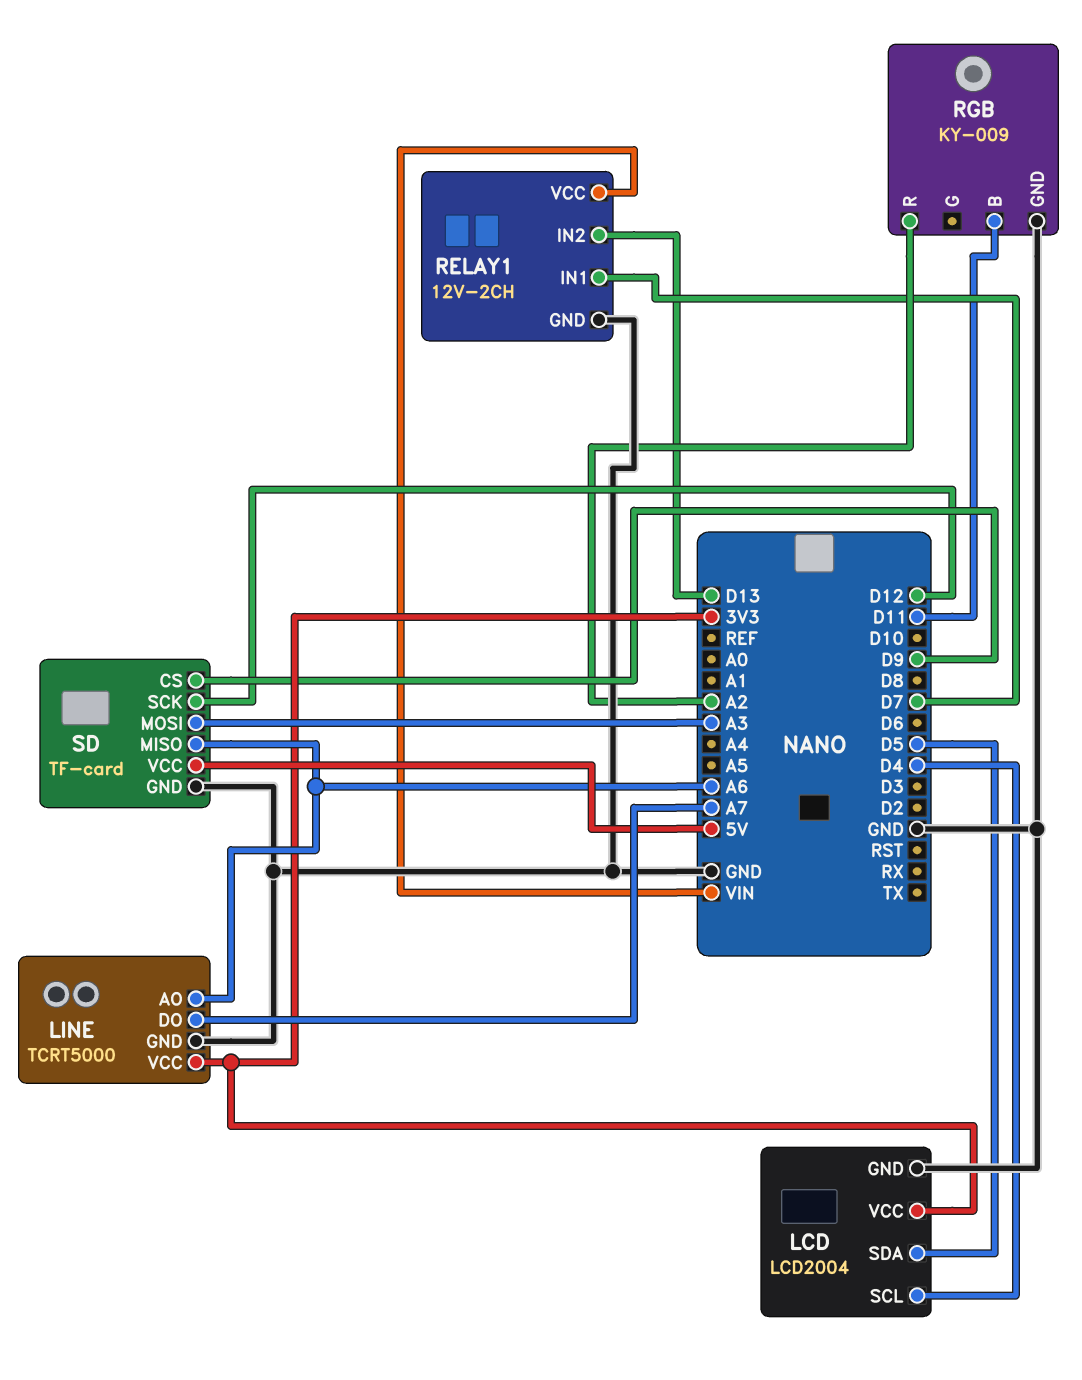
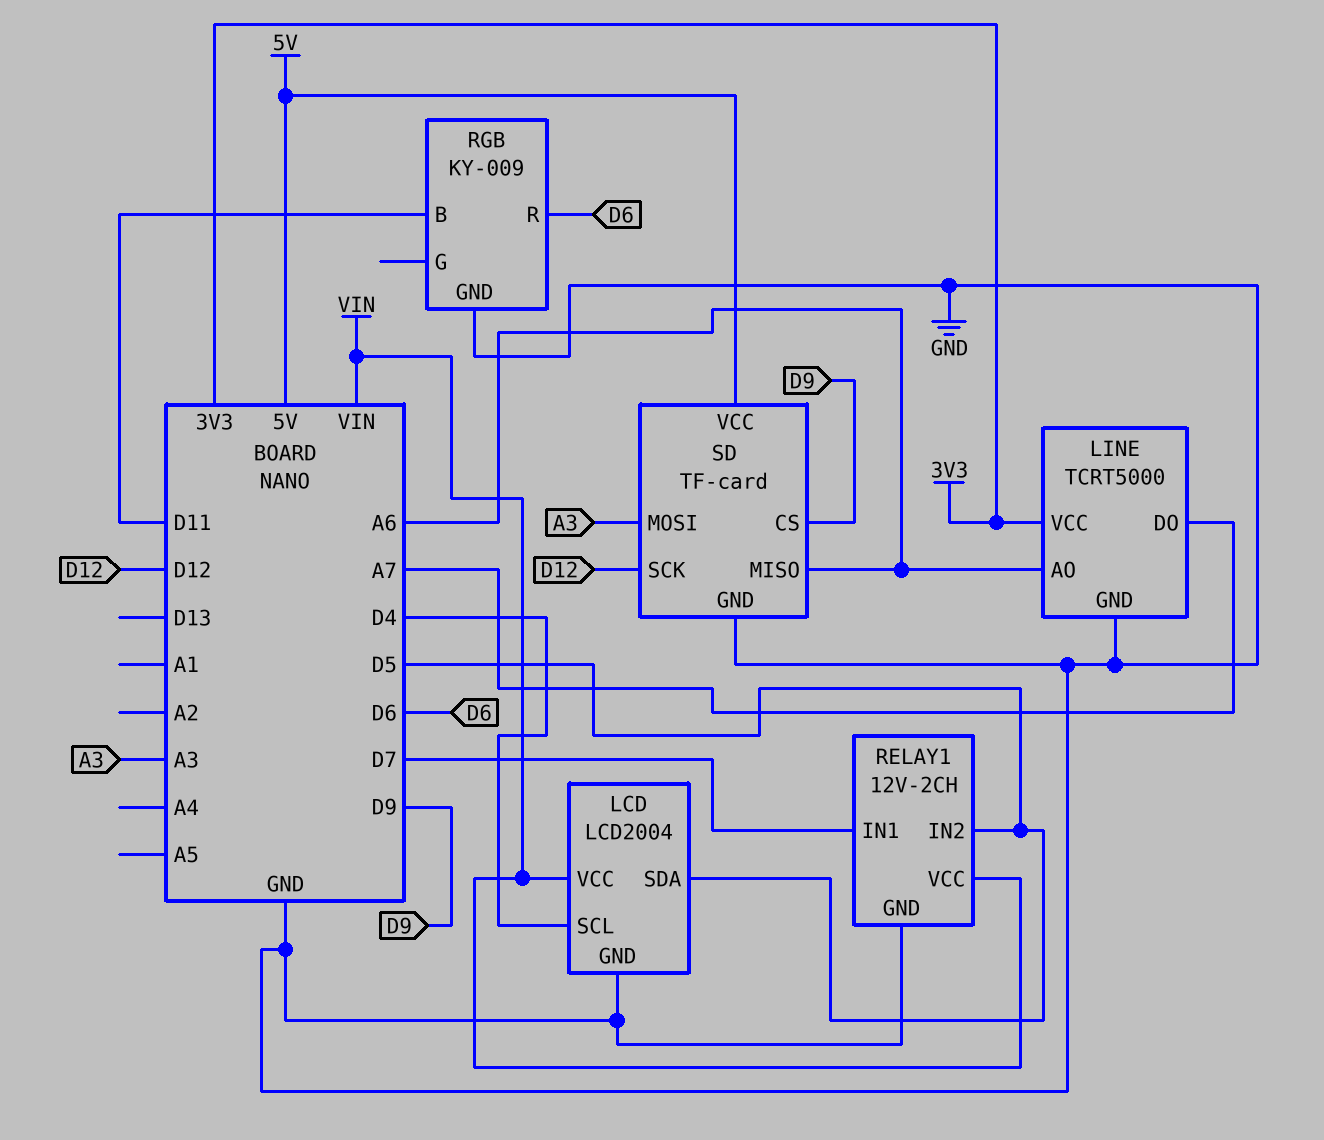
LCD pin VCC: 3V3 -> VIN
RELAY1 pin IN2: D13 -> D5
RGB pin R: A2 -> D6

